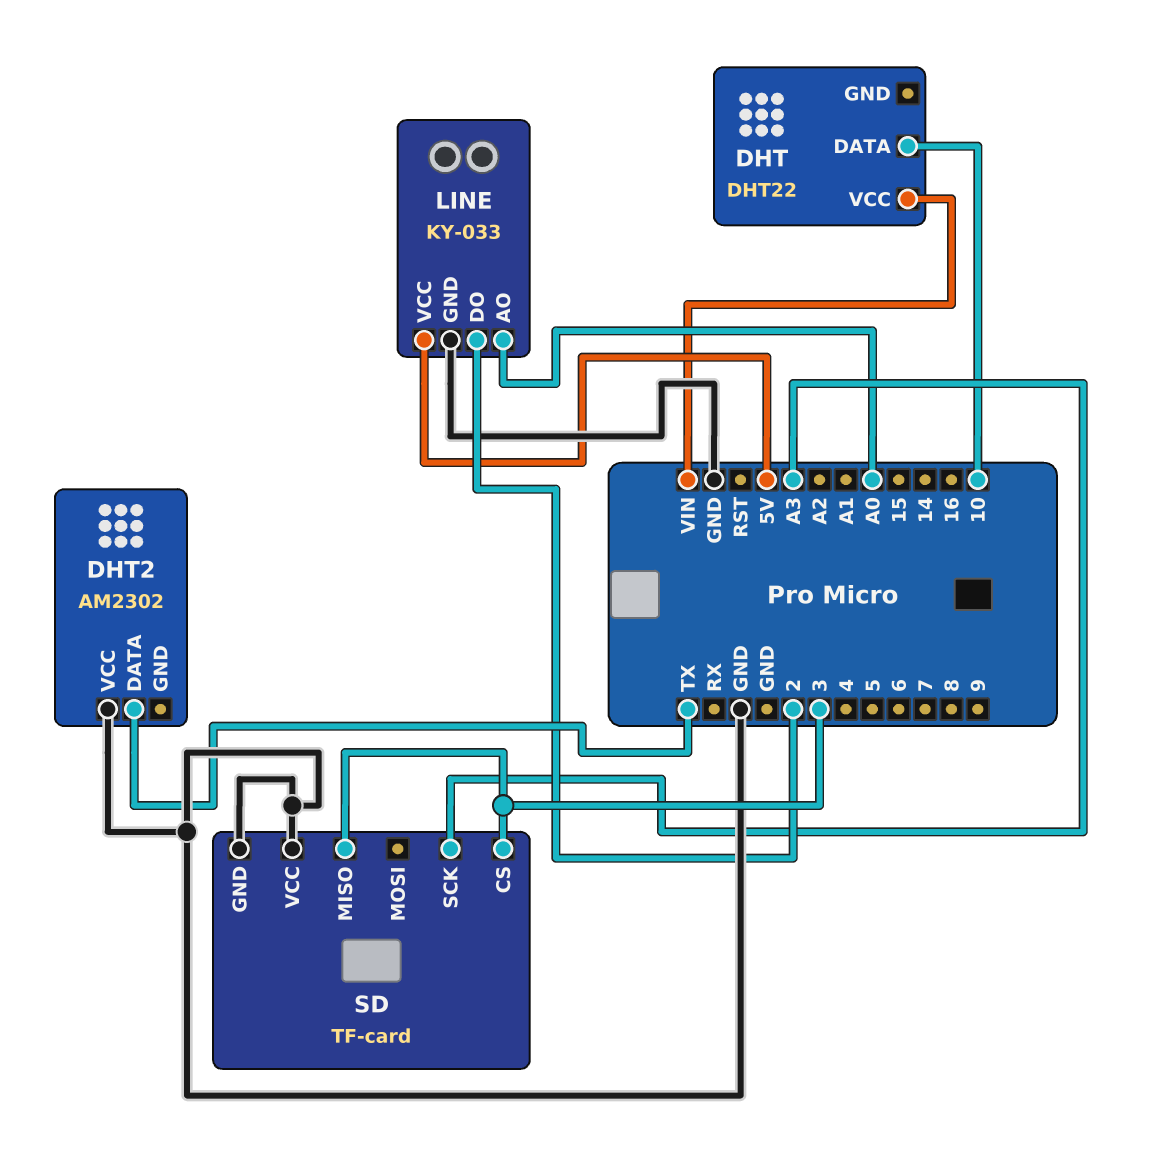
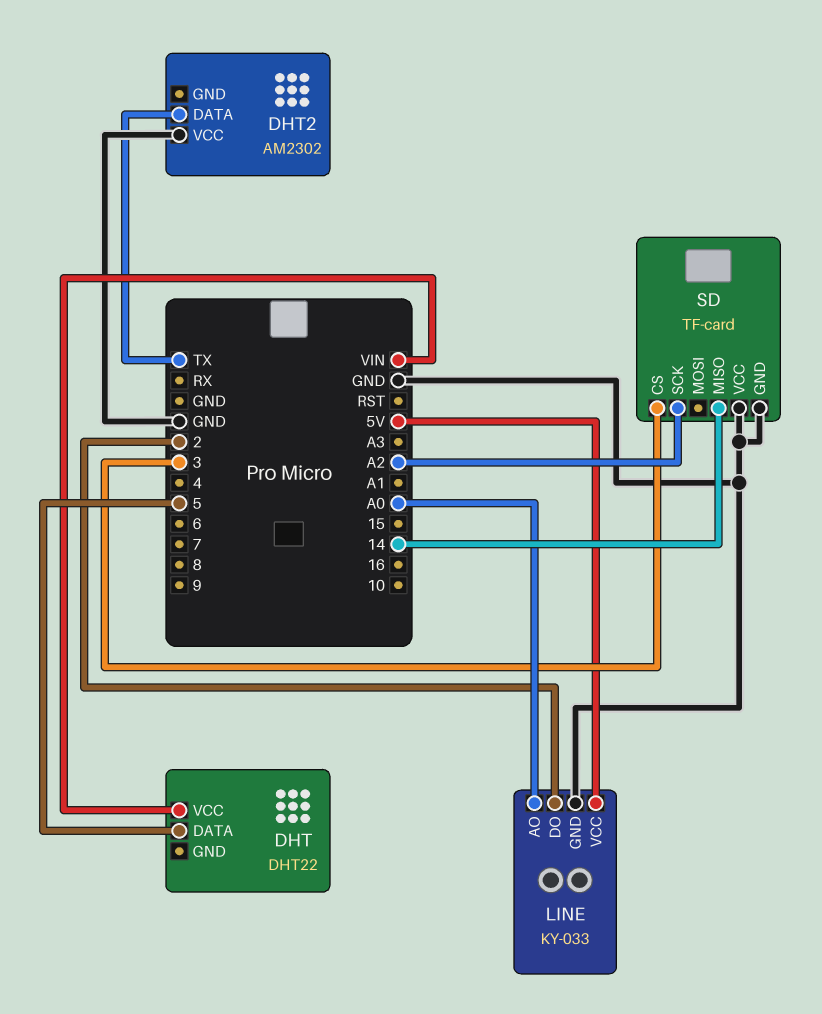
DHT pin DATA: 10 -> 5
SD pin MISO: 3 -> 14
SD pin SCK: A3 -> A2

